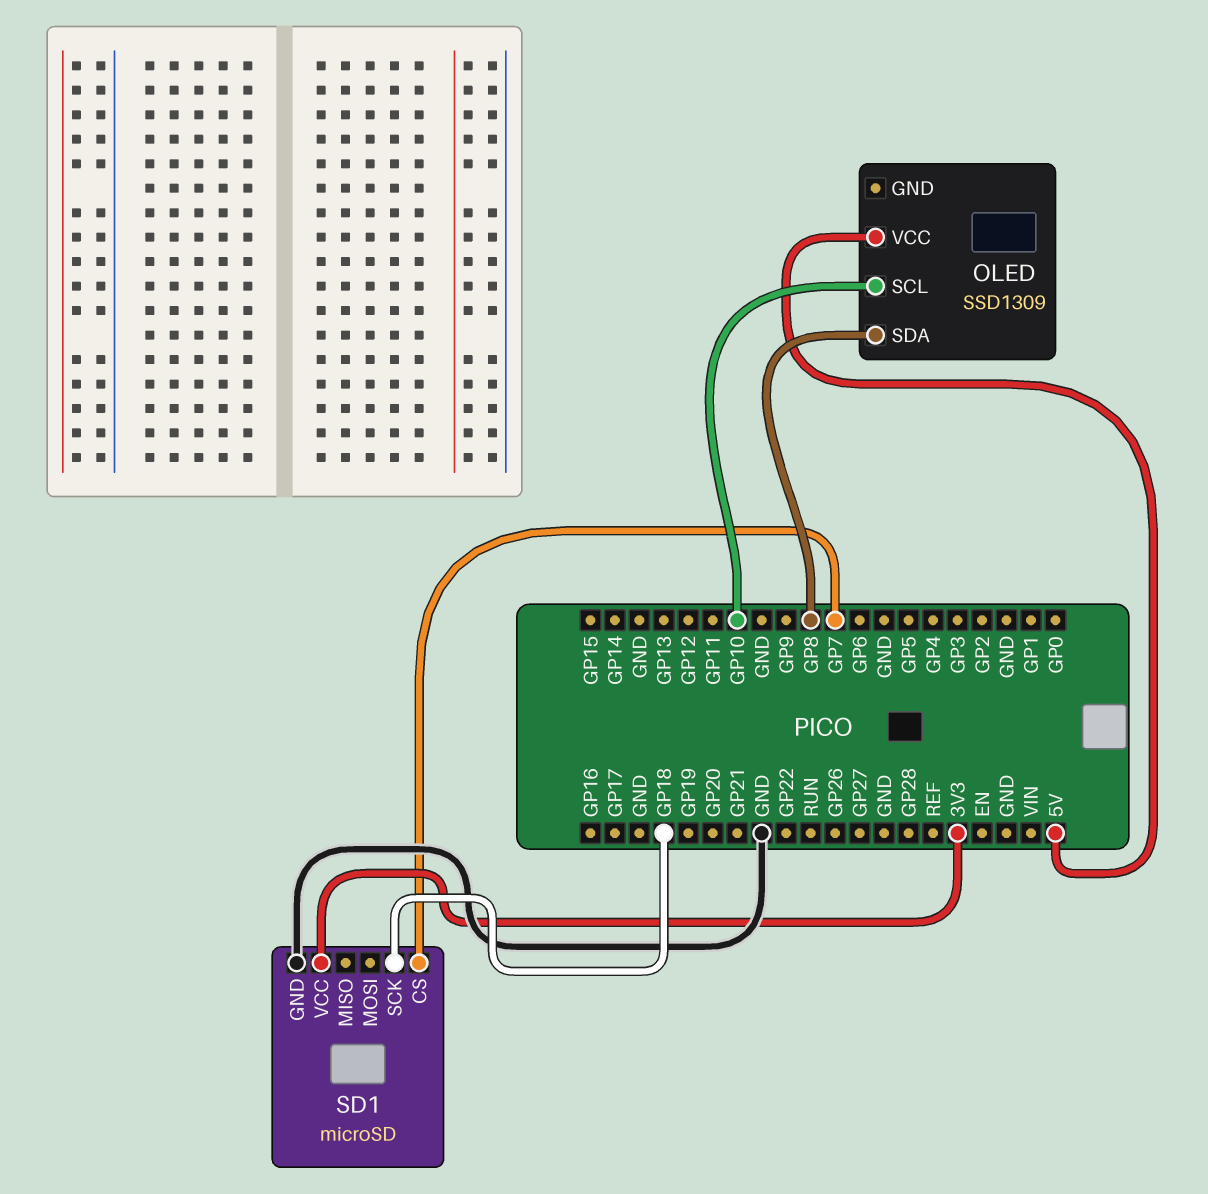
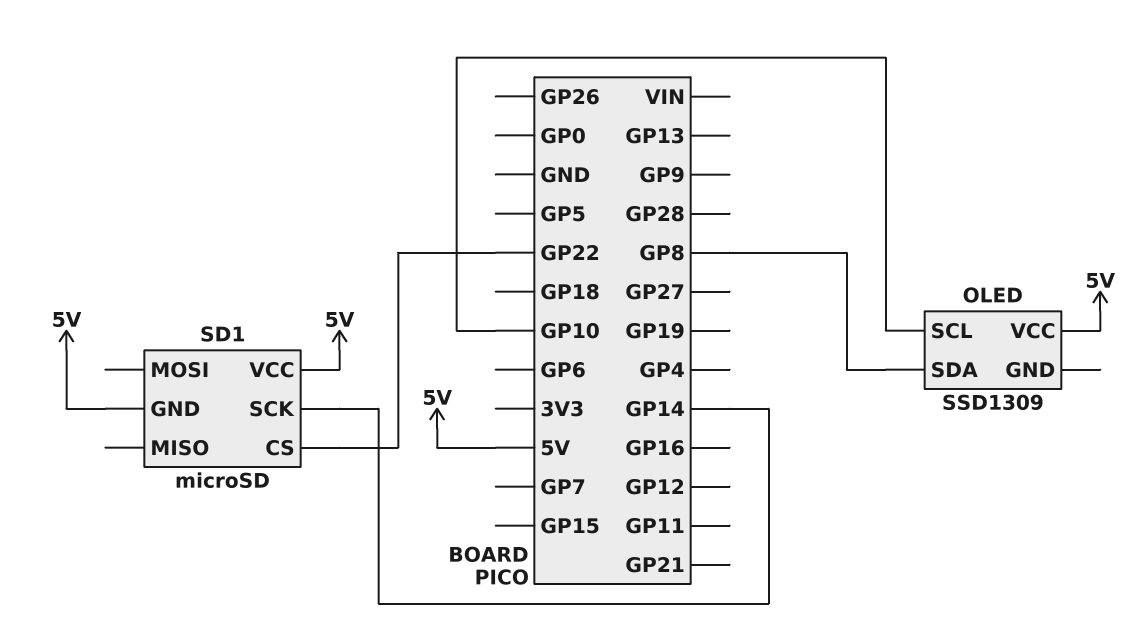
SD1 pin CS: GP7 -> GP22
SD1 pin GND: GND -> 5V
SD1 pin SCK: GP18 -> GP14
SD1 pin VCC: 3V3 -> 5V

